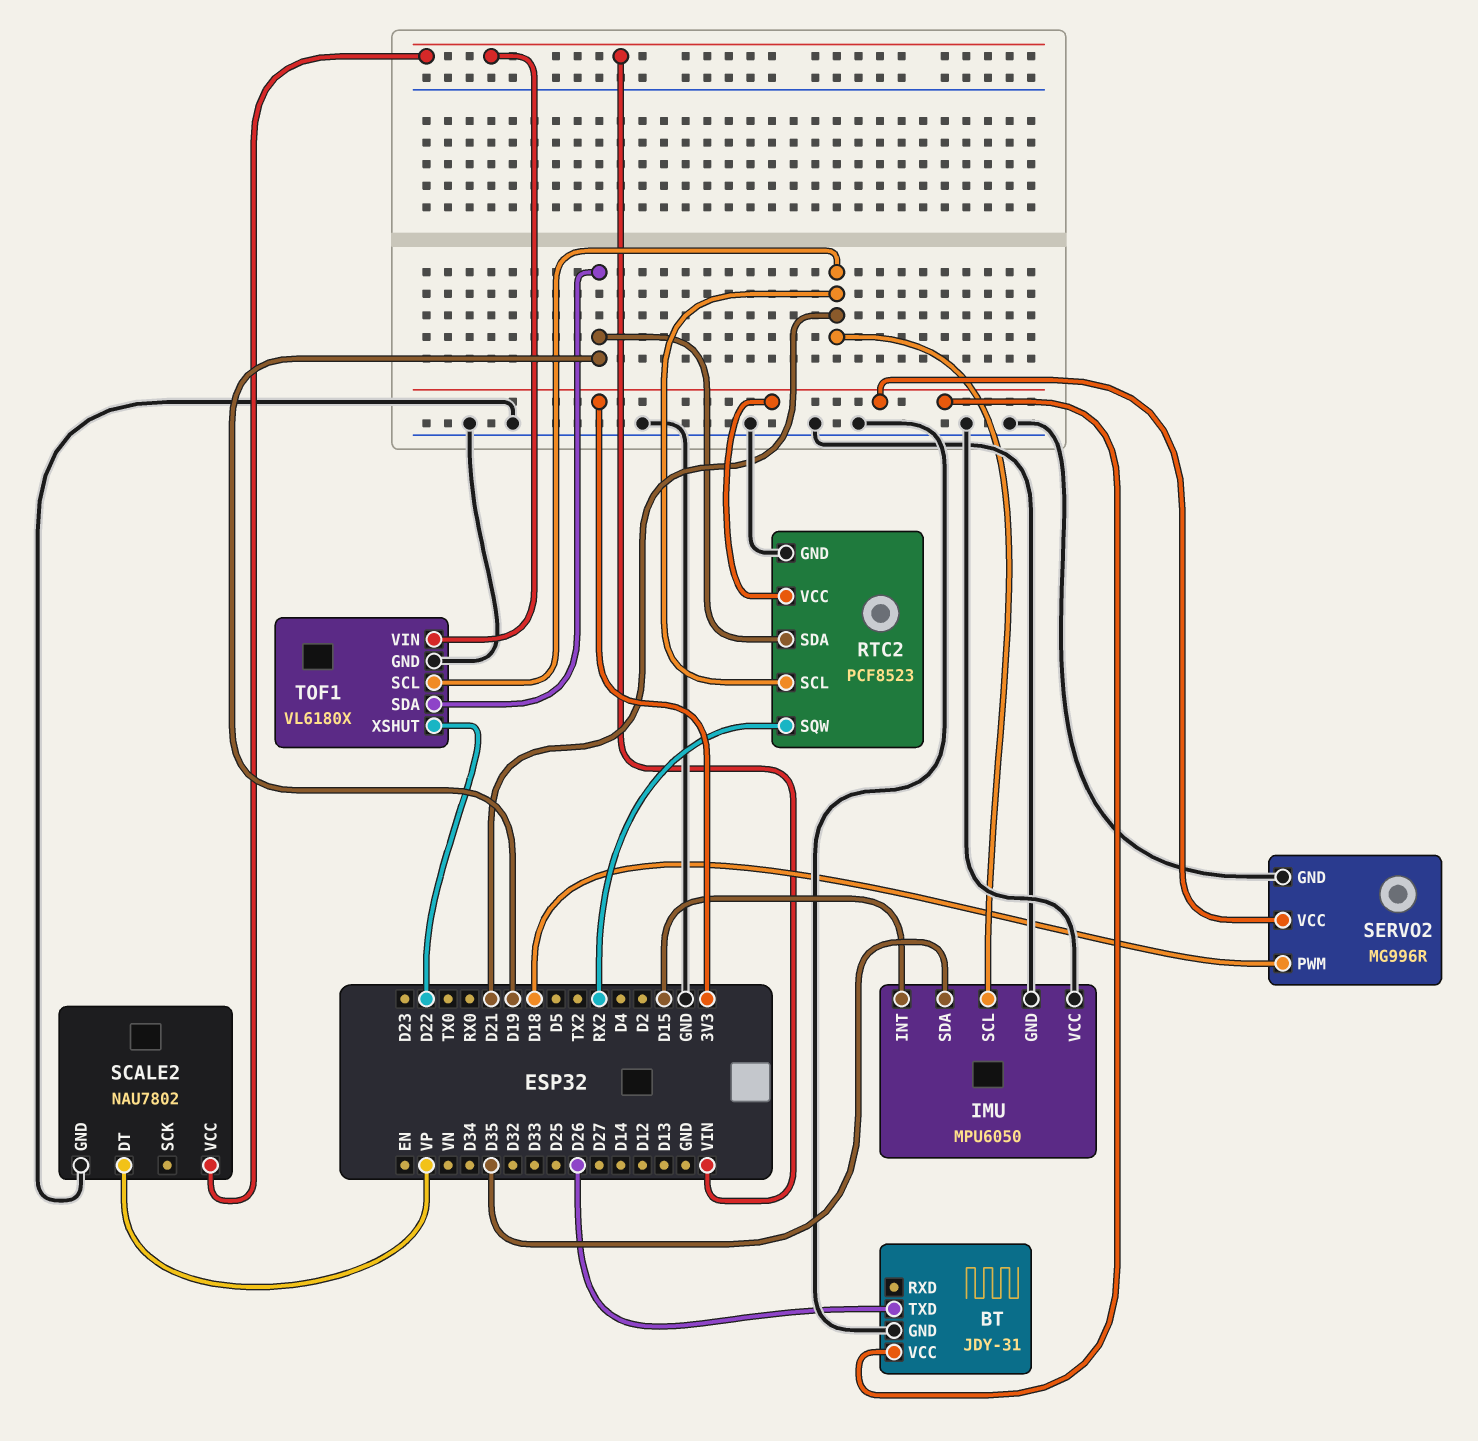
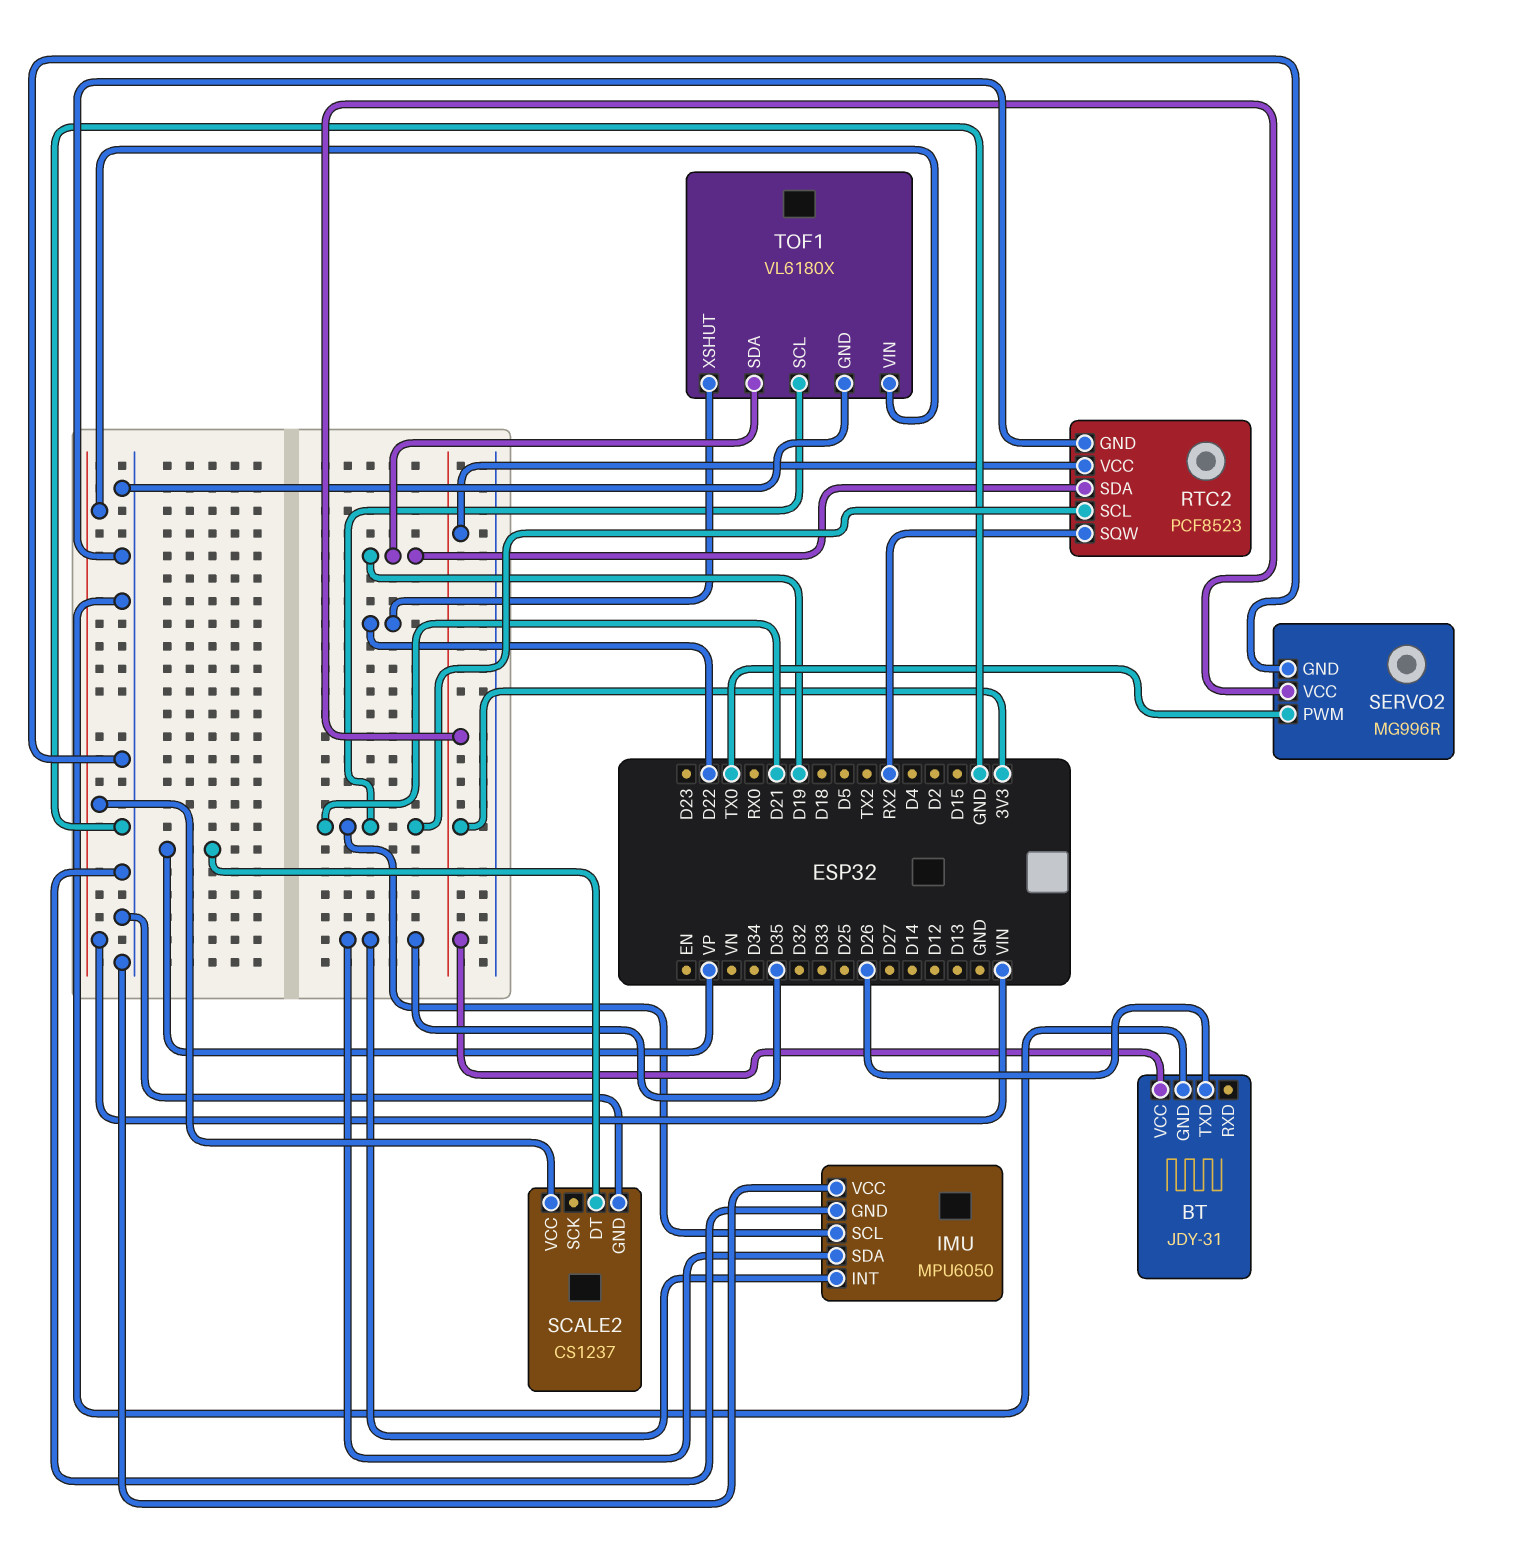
IMU pin INT: D15 -> D35
SCALE2: NAU7802 -> CS1237
SERVO2 pin PWM: D18 -> TX0

